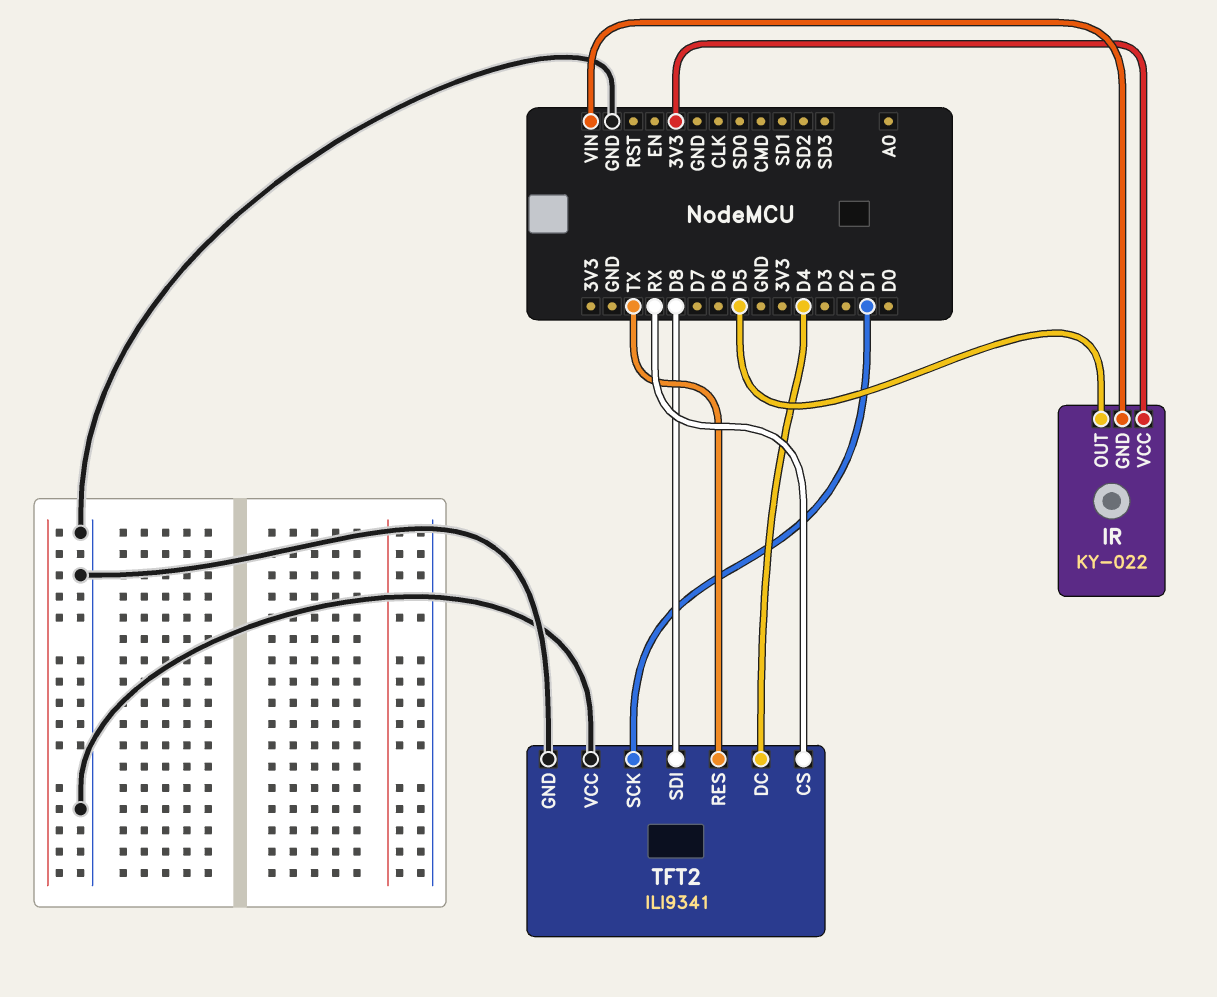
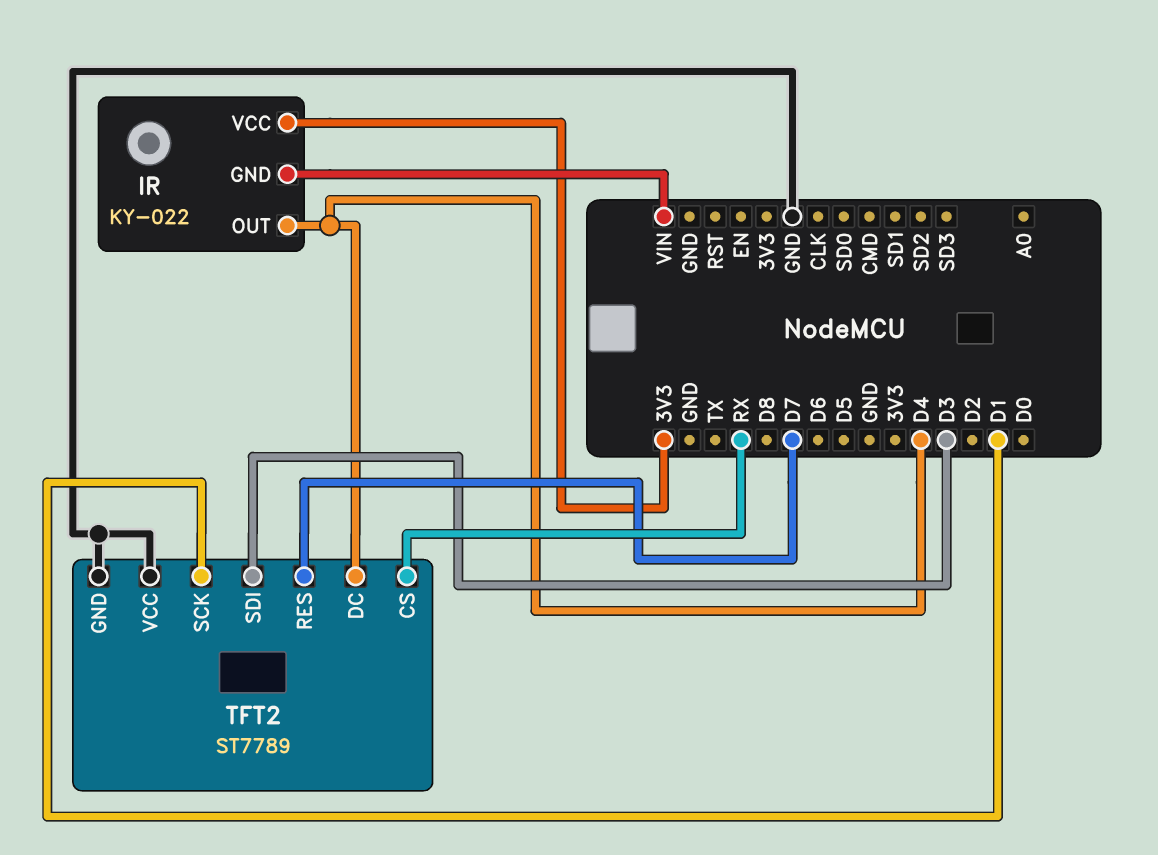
IR pin OUT: D5 -> D4
TFT2: ILI9341 -> ST7789
TFT2 pin RES: TX -> D7
TFT2 pin SDI: D8 -> D3

